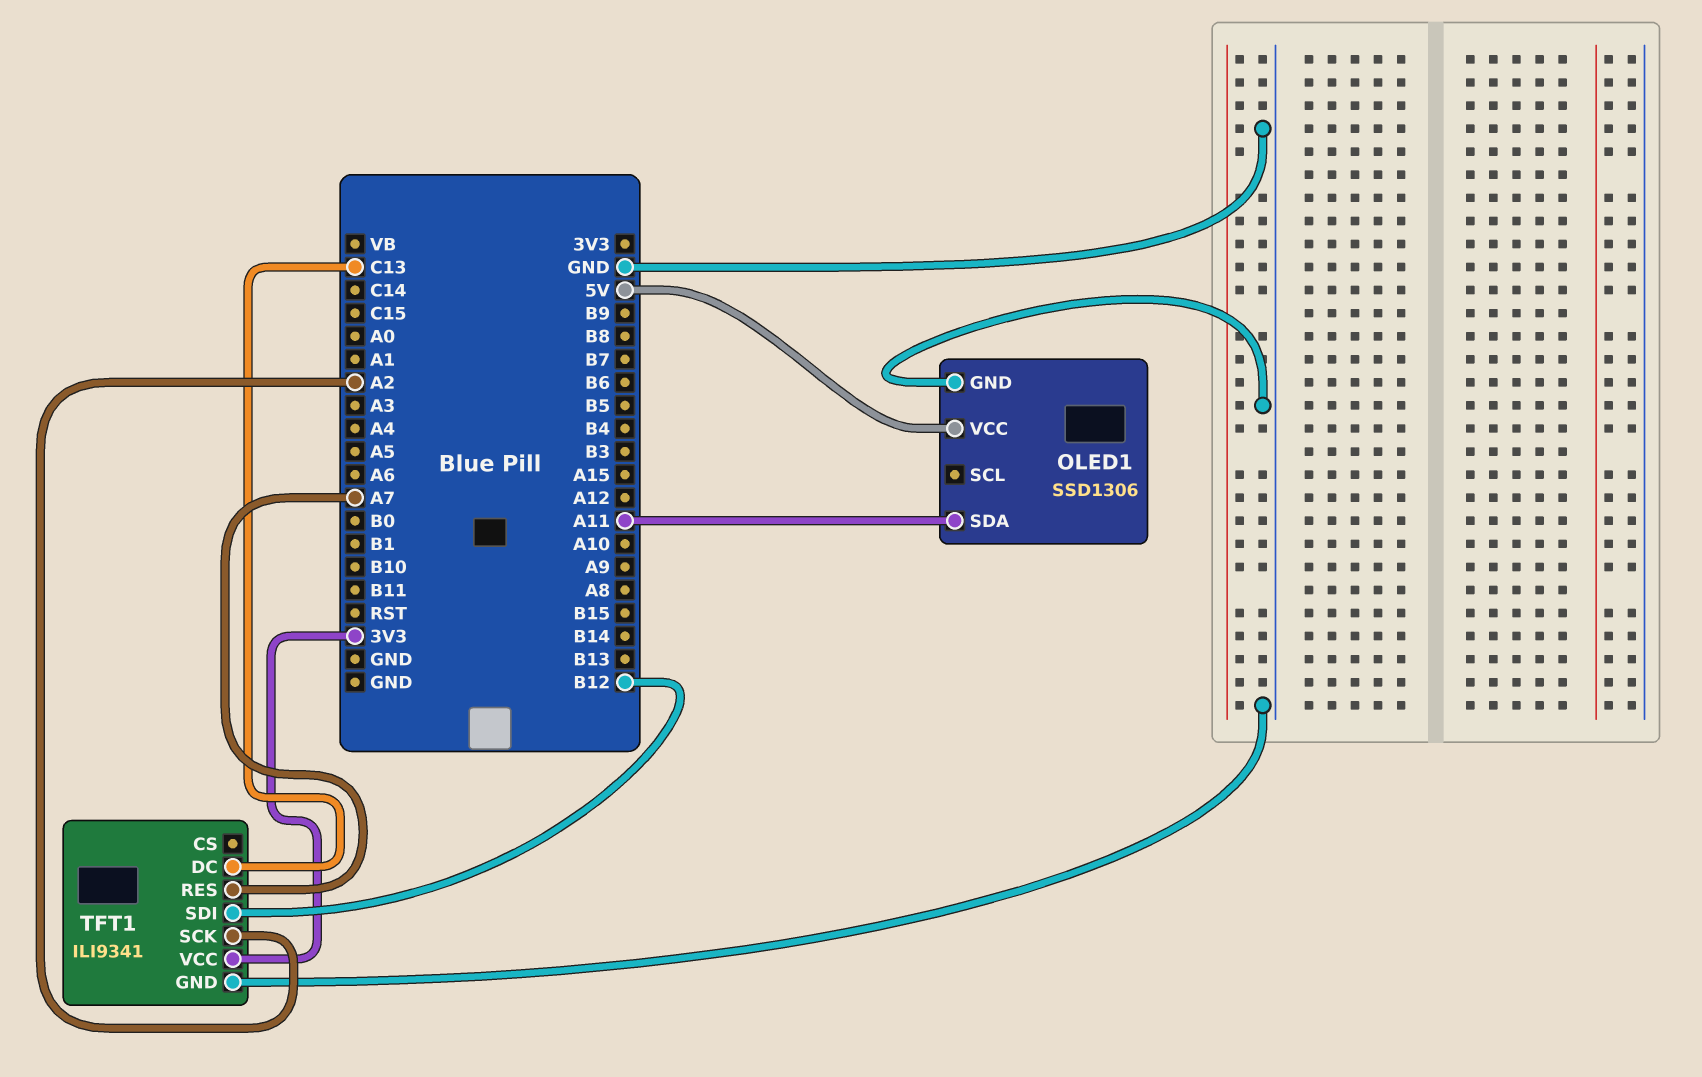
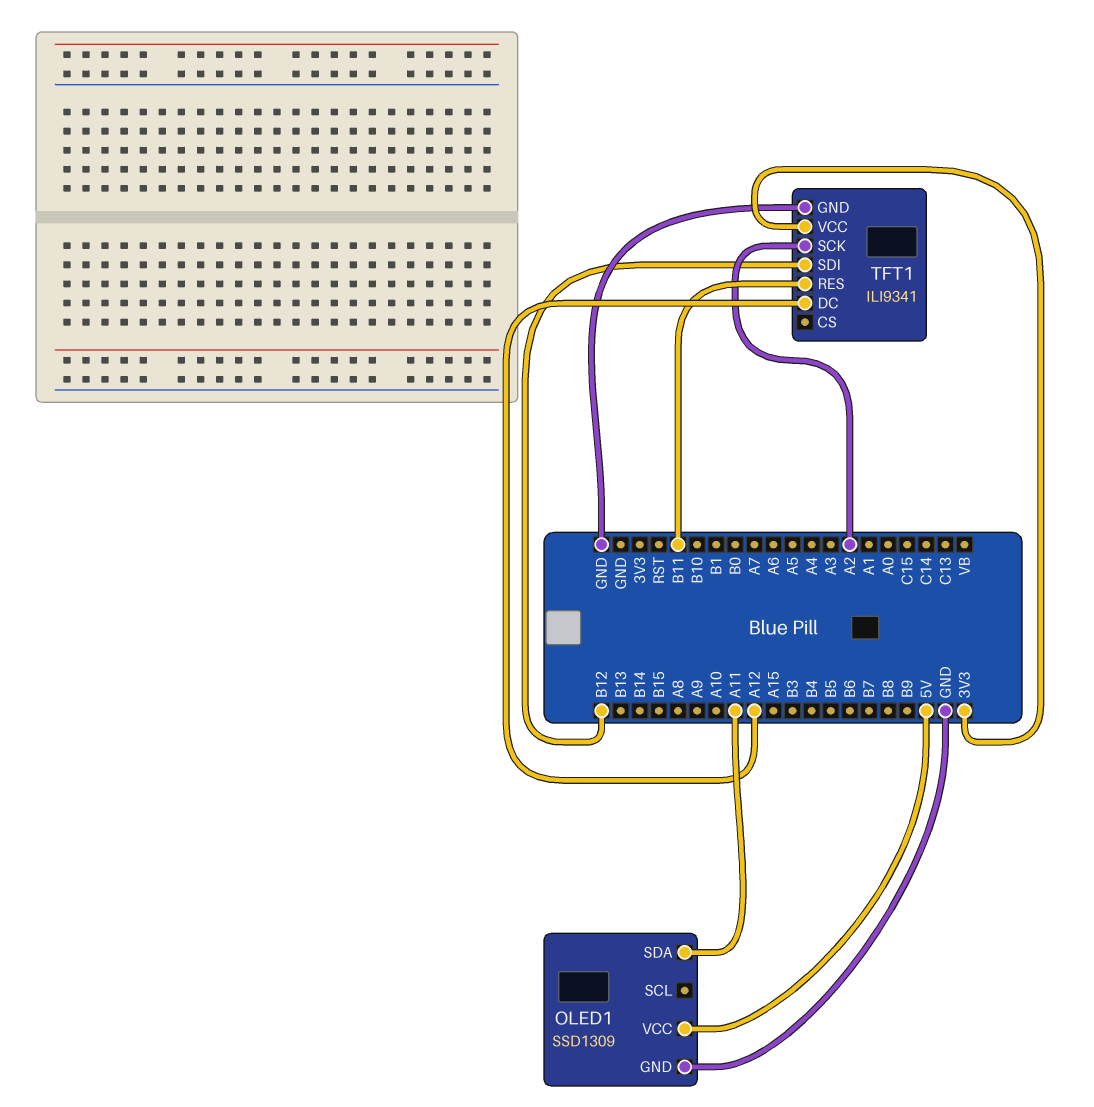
OLED1: SSD1306 -> SSD1309
TFT1 pin DC: C13 -> A12
TFT1 pin RES: A7 -> B11

